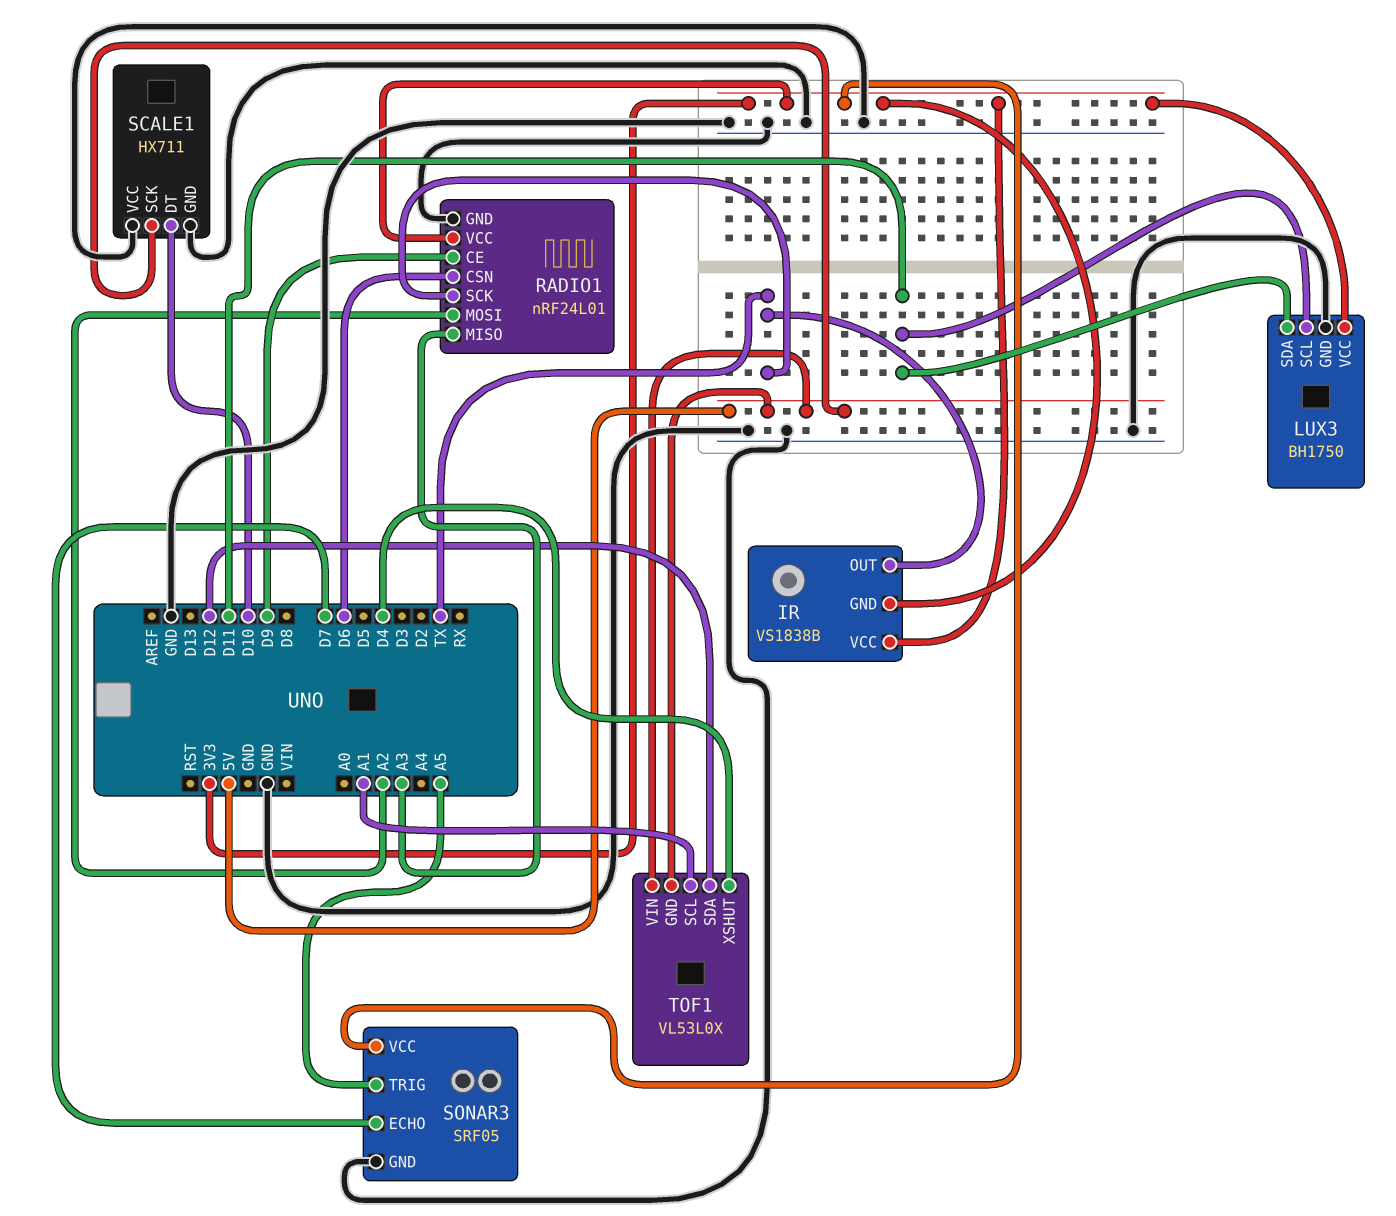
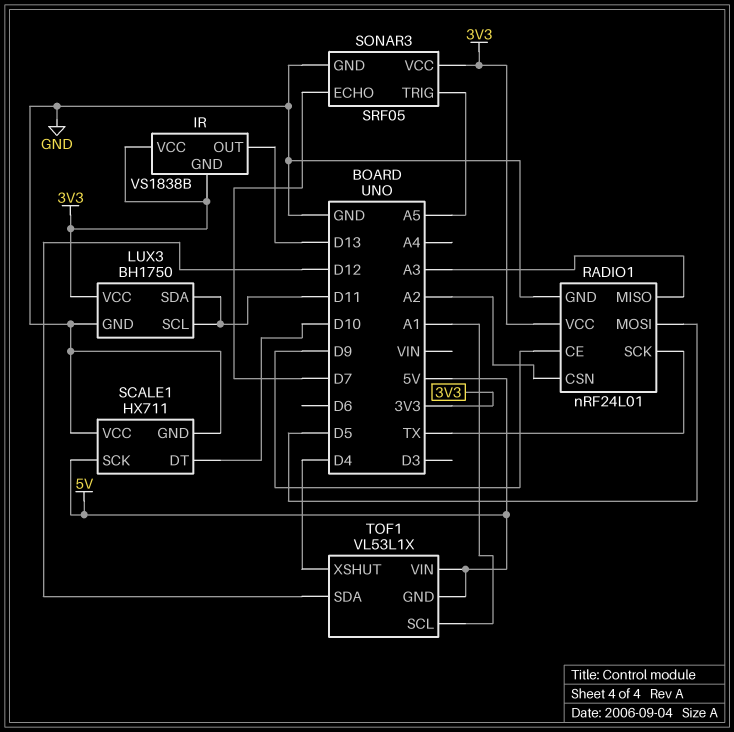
IR pin OUT: TX -> D13
RADIO1 pin CSN: D6 -> A2
RADIO1 pin MOSI: A2 -> D5
TOF1: VL53L0X -> VL53L1X

